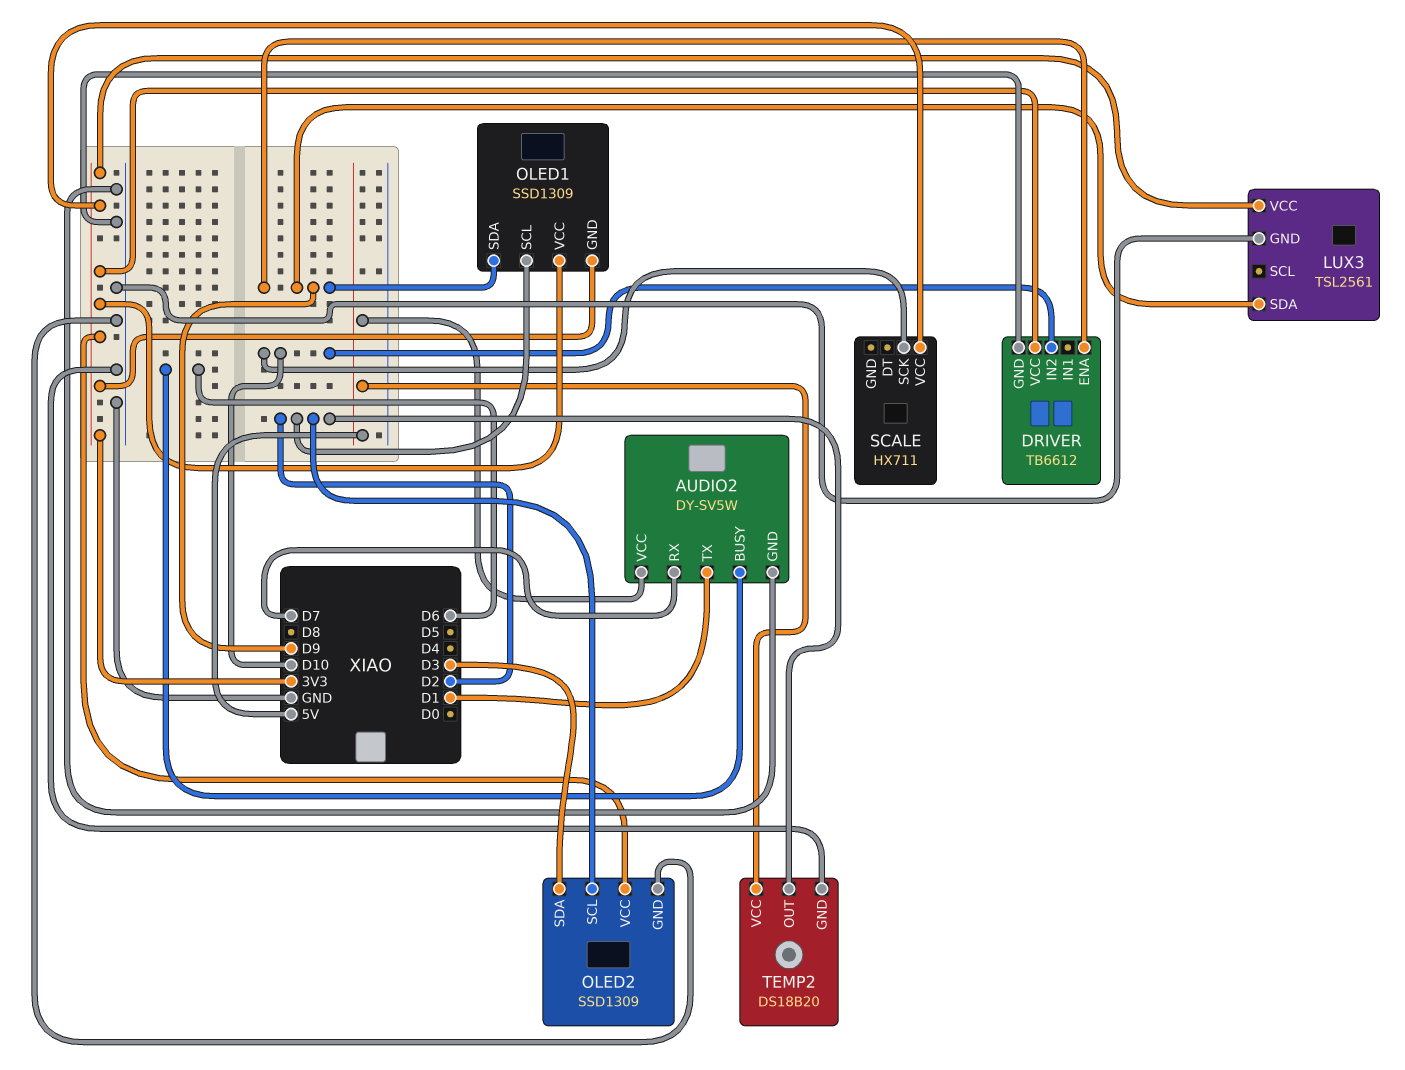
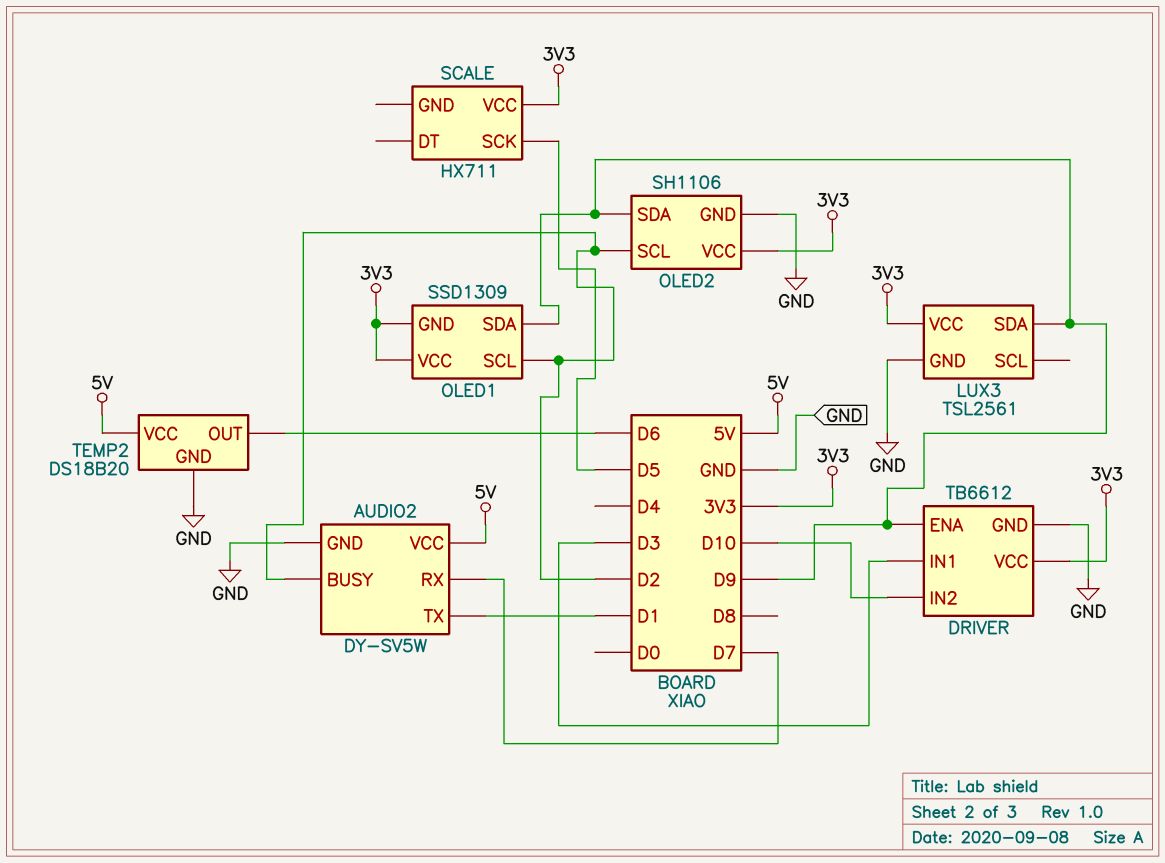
AUDIO2 pin BUSY: D6 -> D2
DRIVER pin IN1: none -> D3
OLED2: SSD1309 -> SH1106
OLED2 pin SDA: D3 -> D9
SCALE pin SCK: D10 -> D5
TEMP2 pin OUT: D2 -> D6

